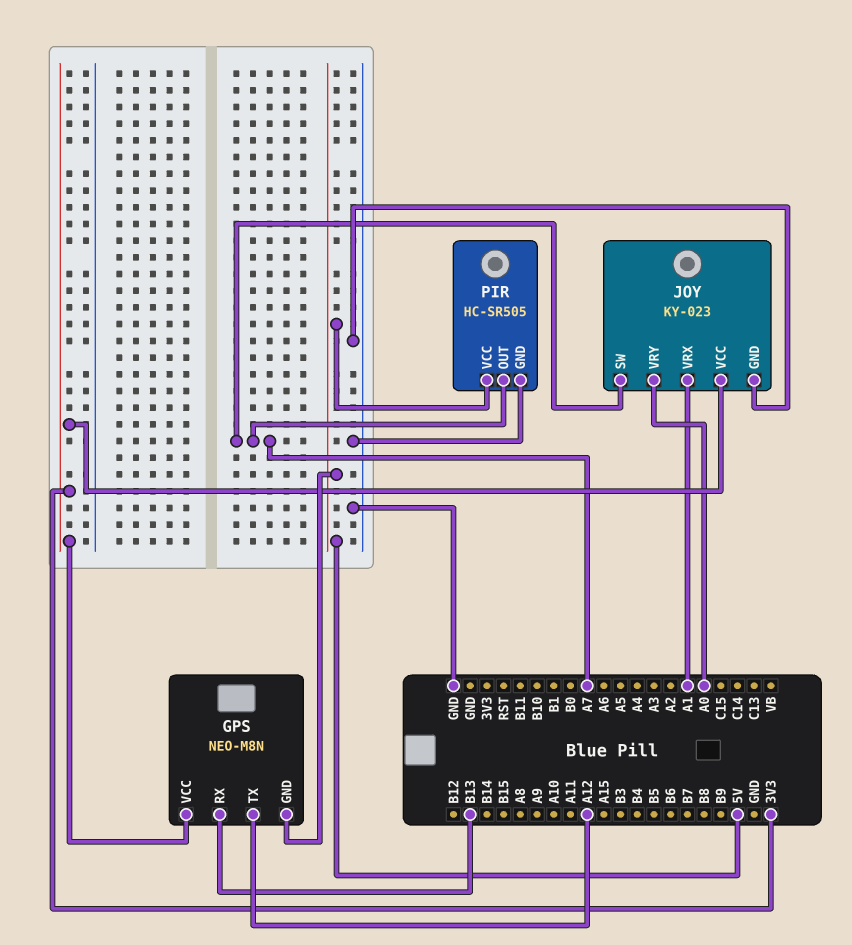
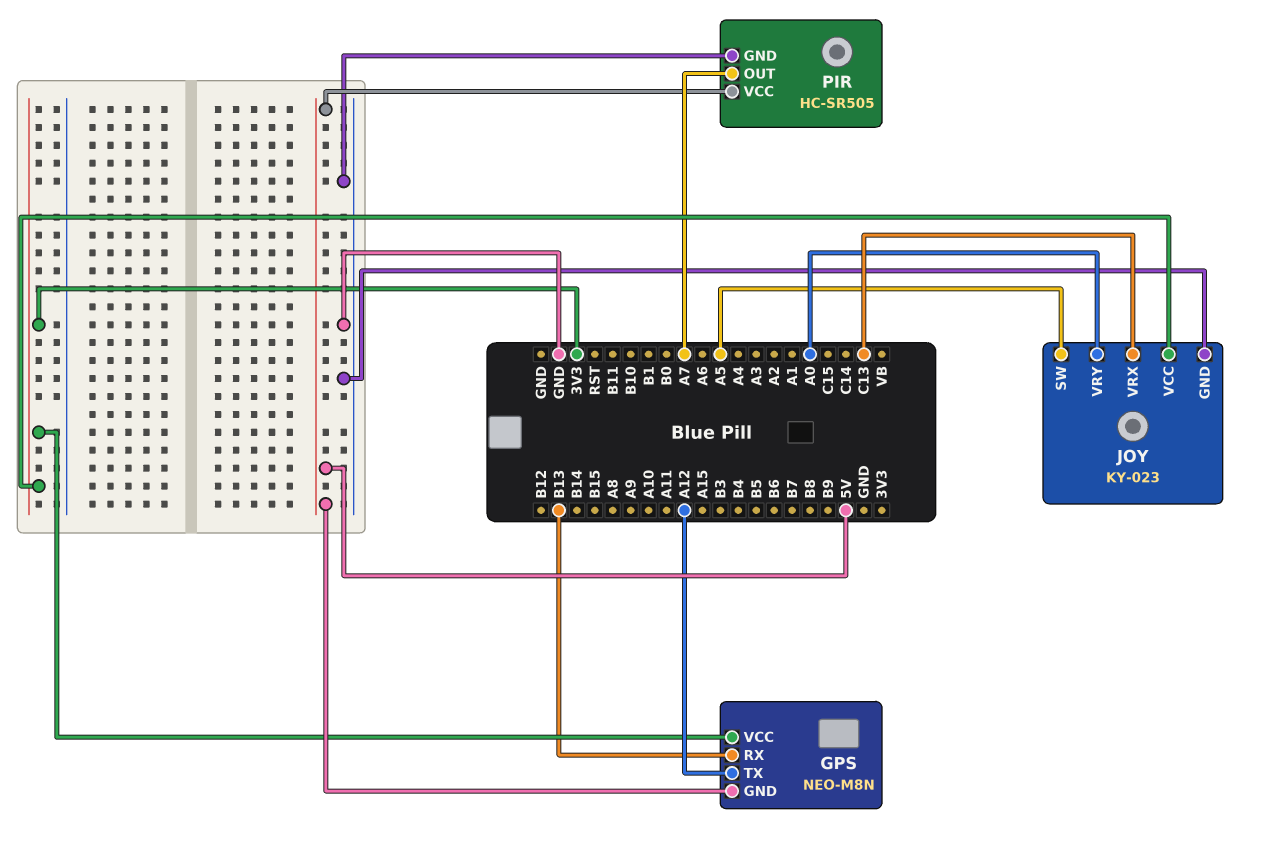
JOY pin SW: A7 -> A5
JOY pin VRX: A1 -> C13

